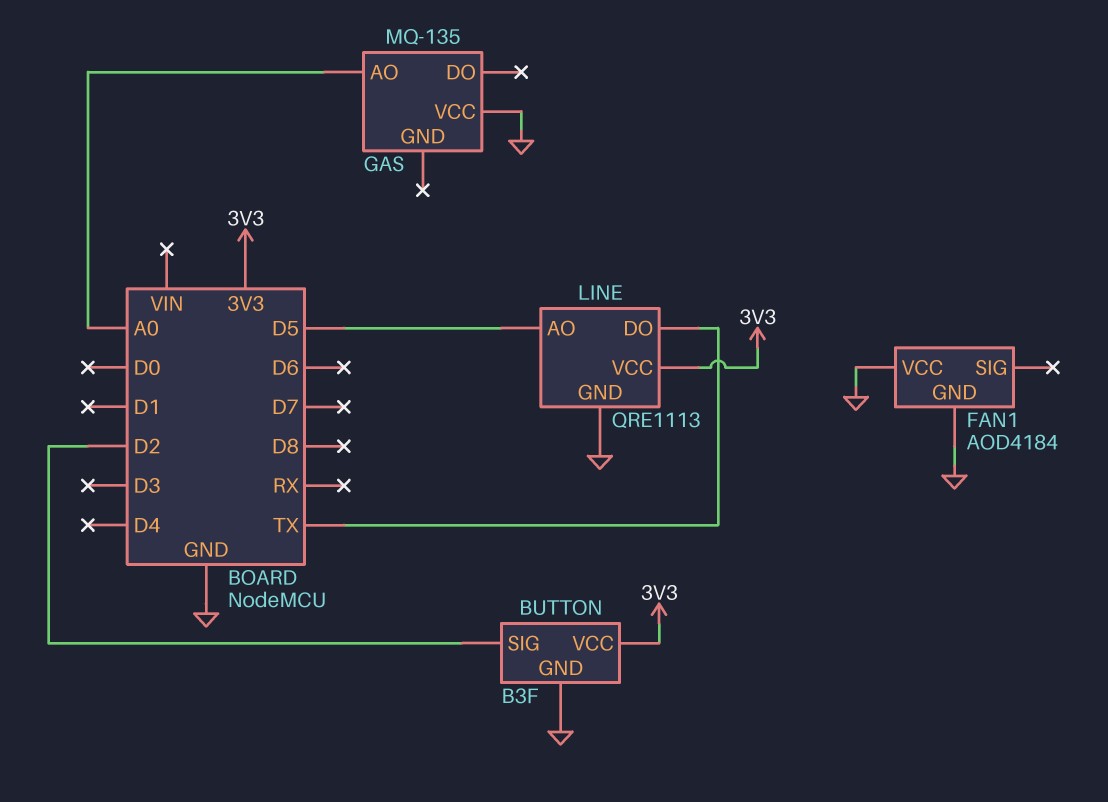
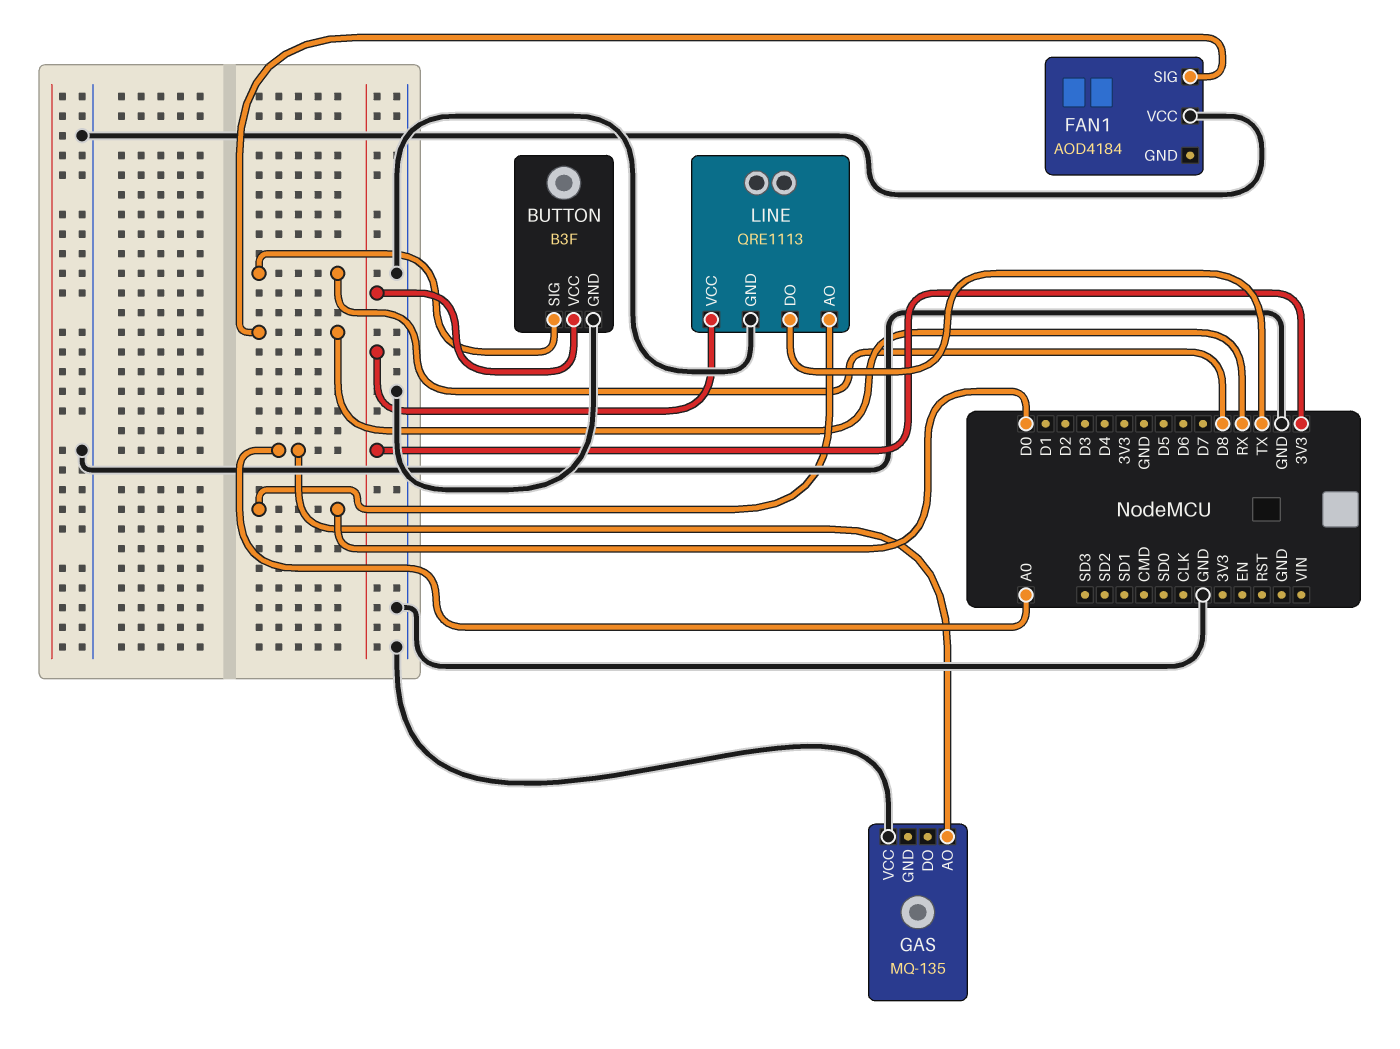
BUTTON pin SIG: D2 -> D8
FAN1 pin GND: GND -> none
FAN1 pin SIG: none -> RX
LINE pin AO: D5 -> D0

